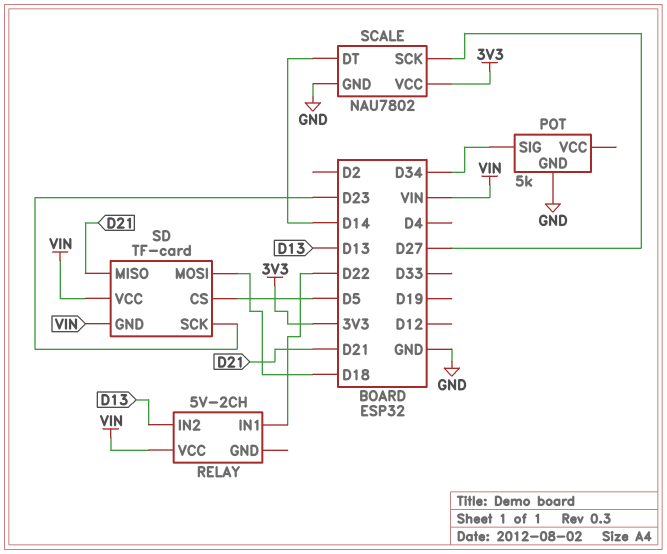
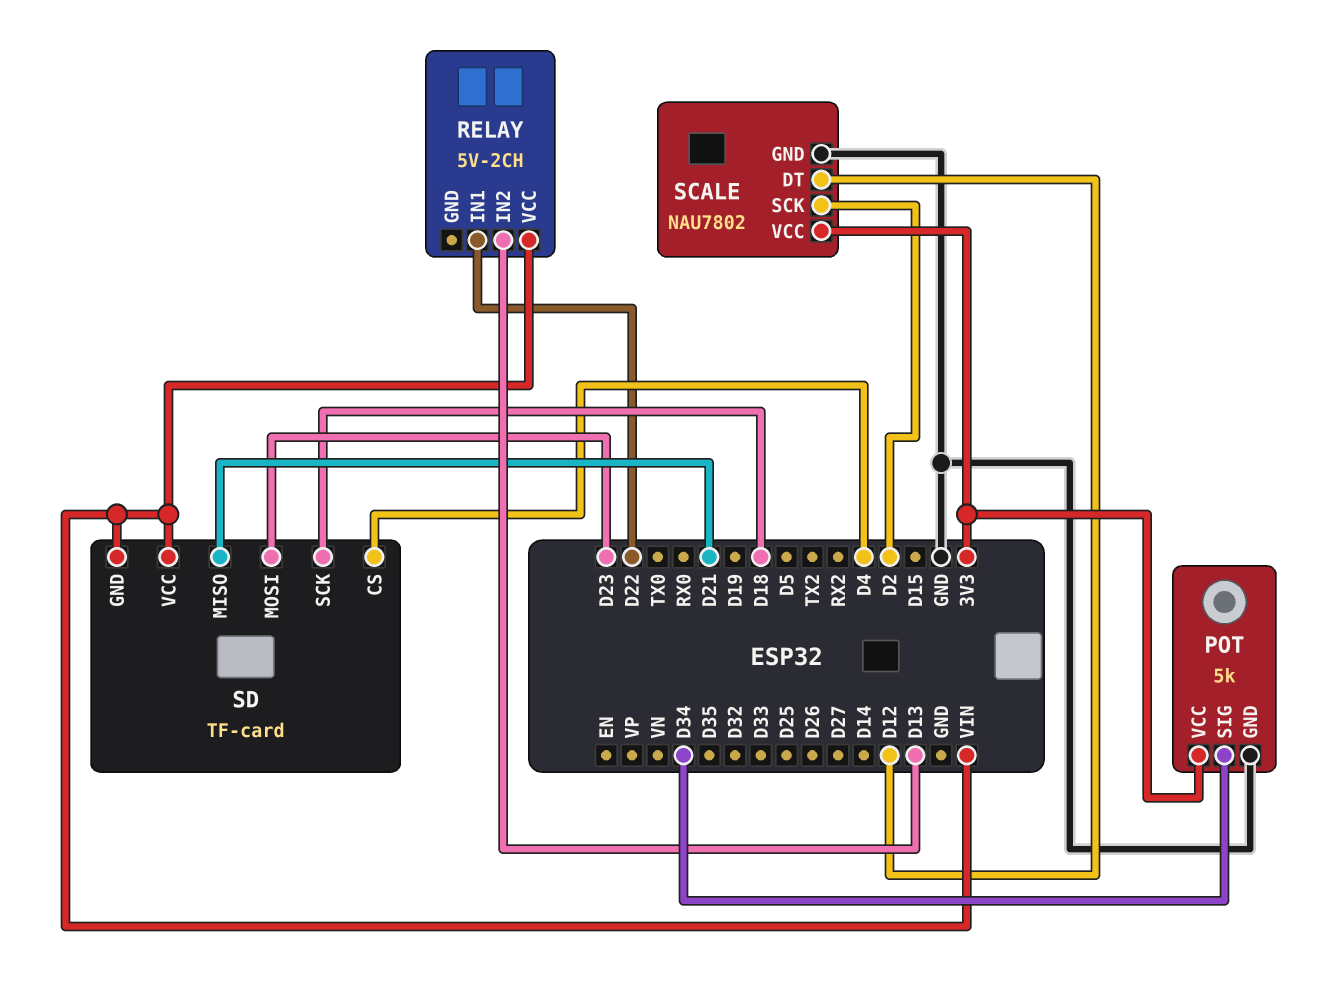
POT pin VCC: none -> 3V3
SCALE pin DT: D14 -> D12
SCALE pin SCK: D27 -> D2
SD pin CS: D5 -> D4
SD pin MOSI: D18 -> D23
SD pin SCK: D23 -> D18

